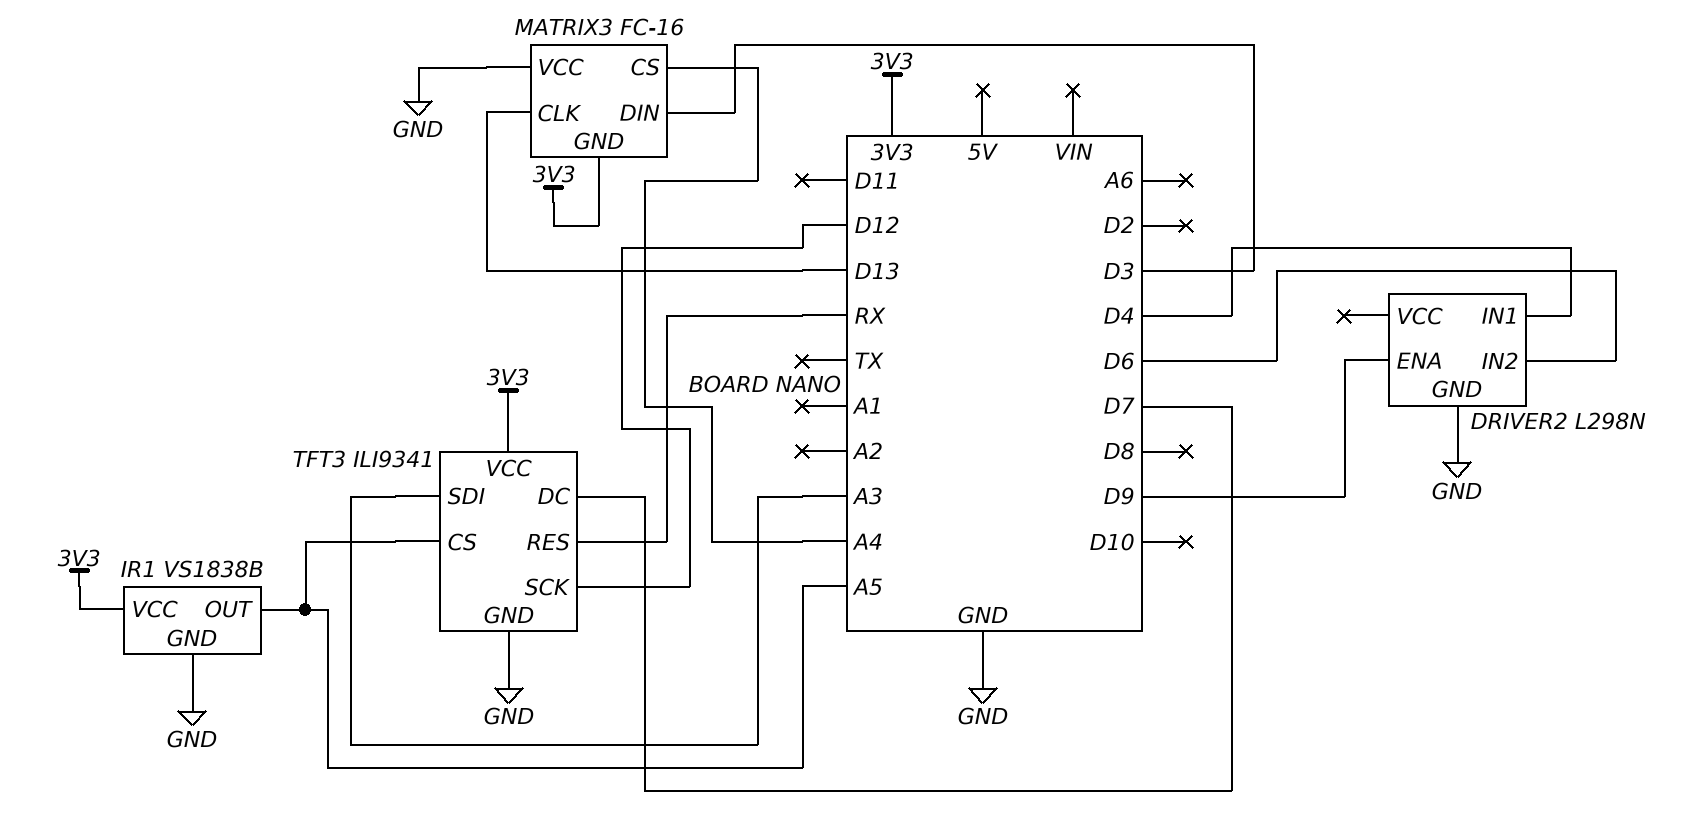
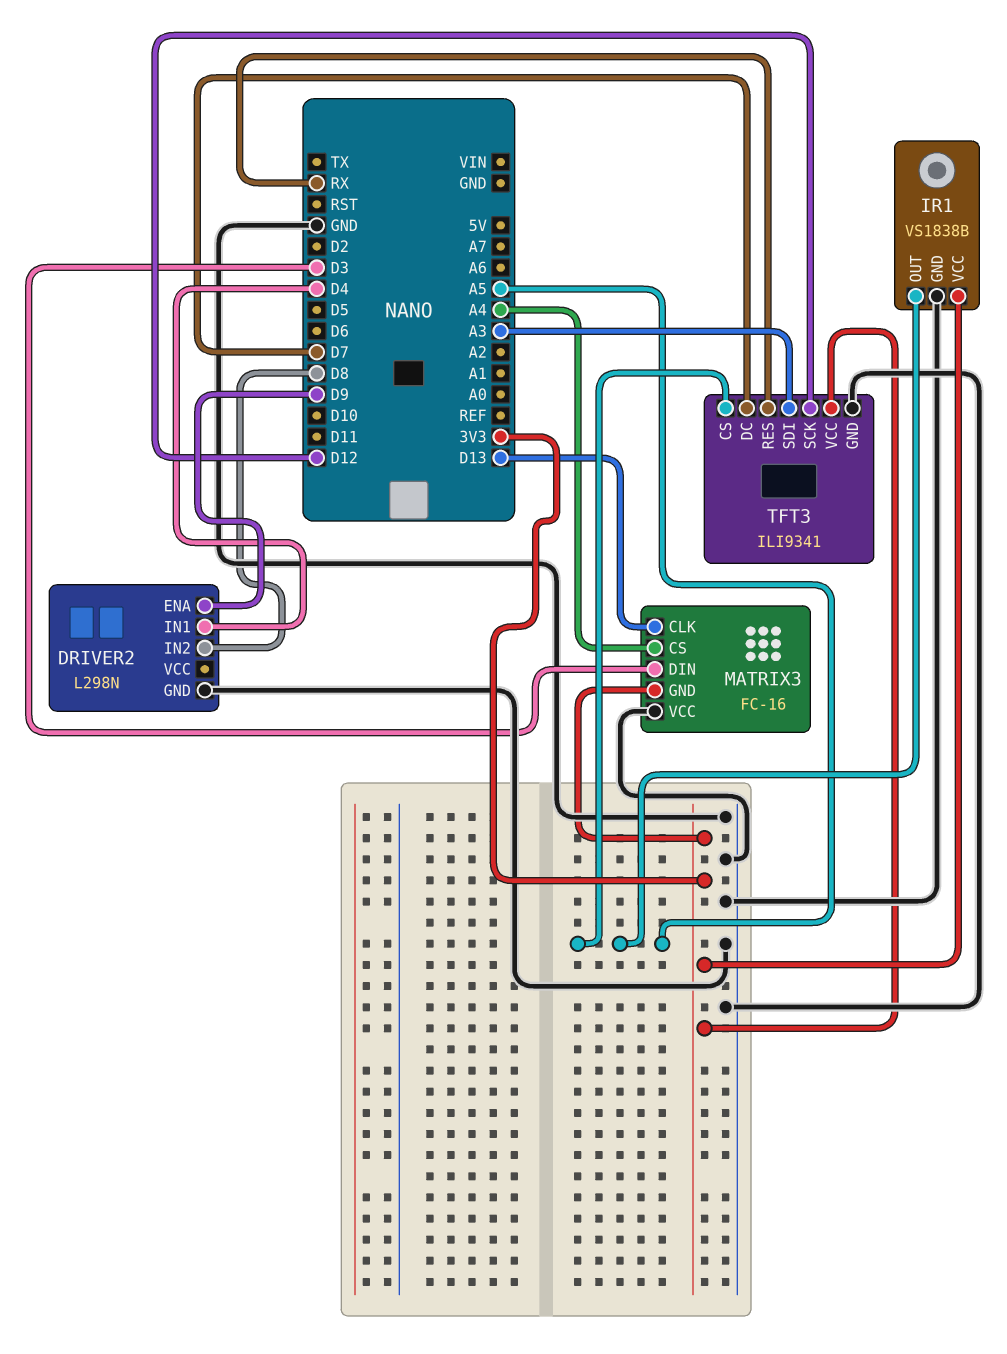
DRIVER2 pin IN2: D6 -> D8

